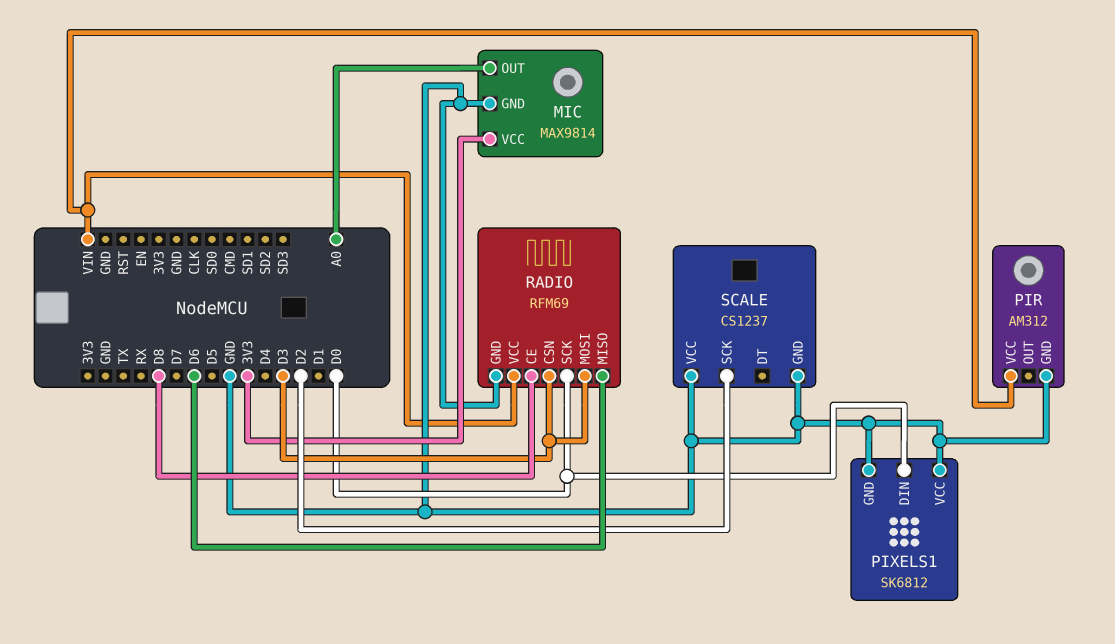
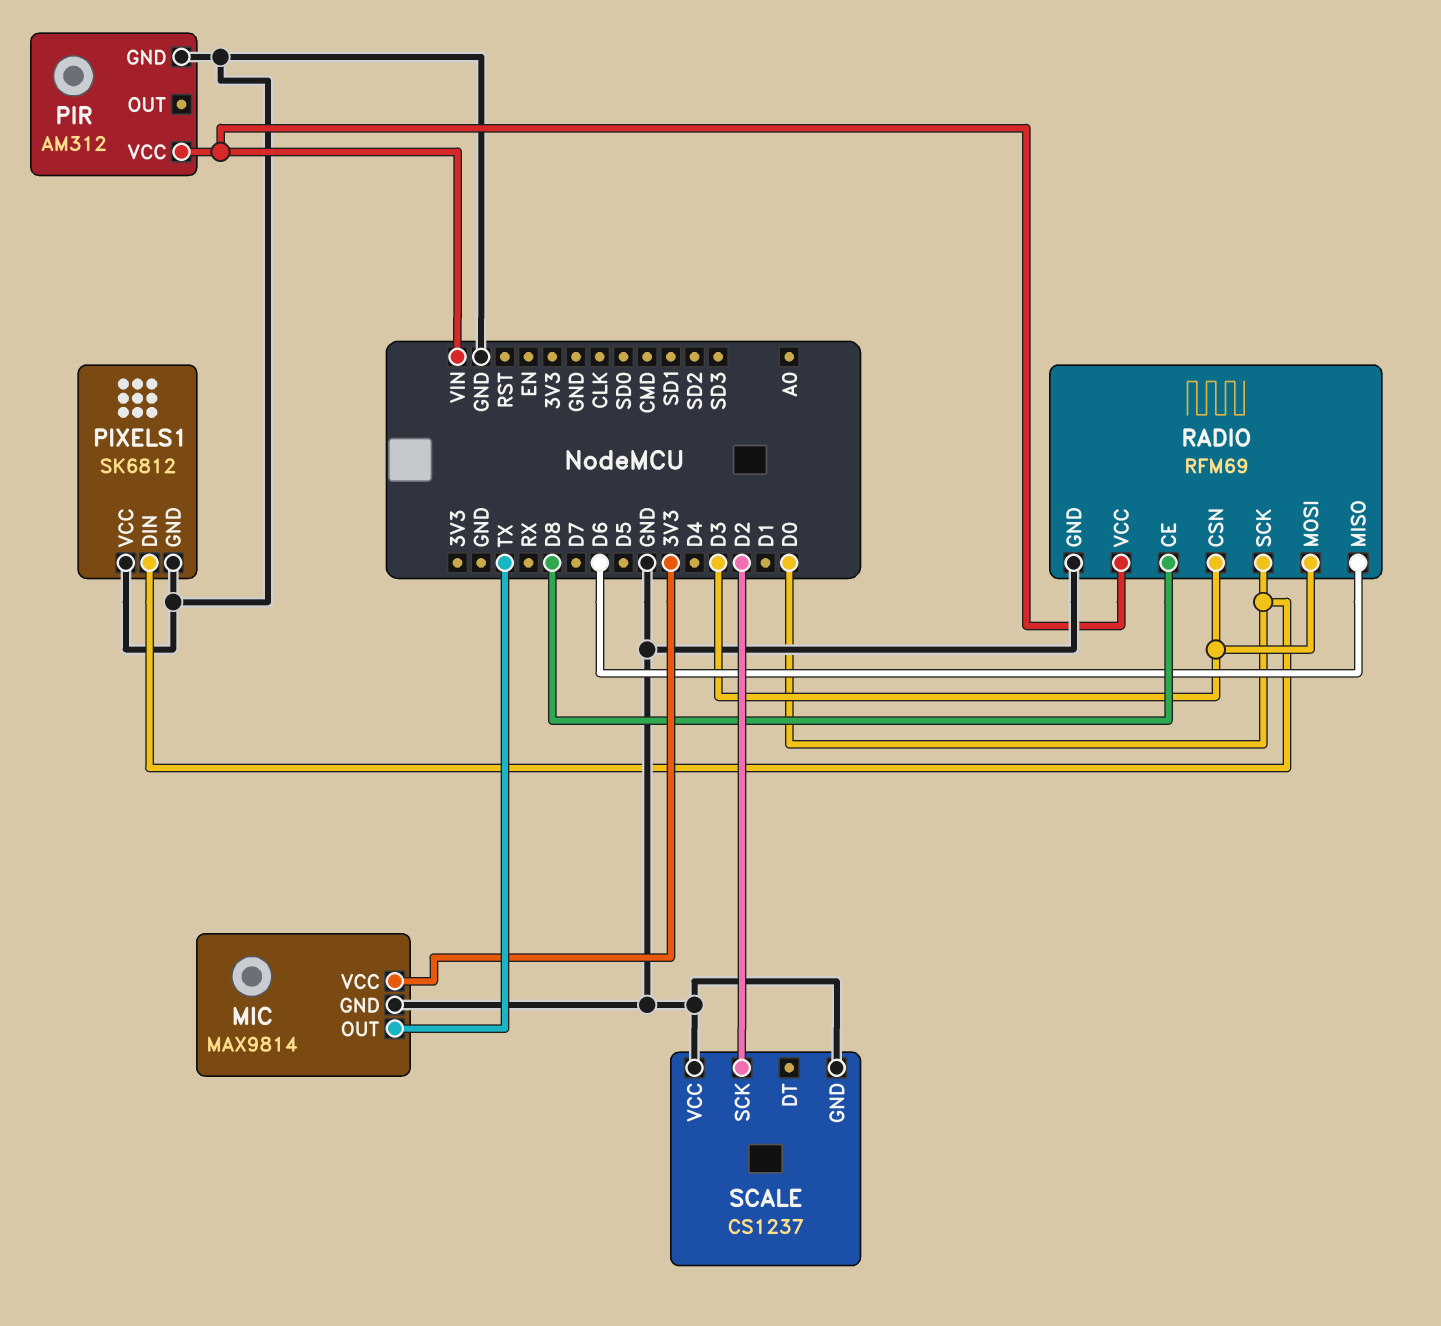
MIC pin OUT: A0 -> TX

